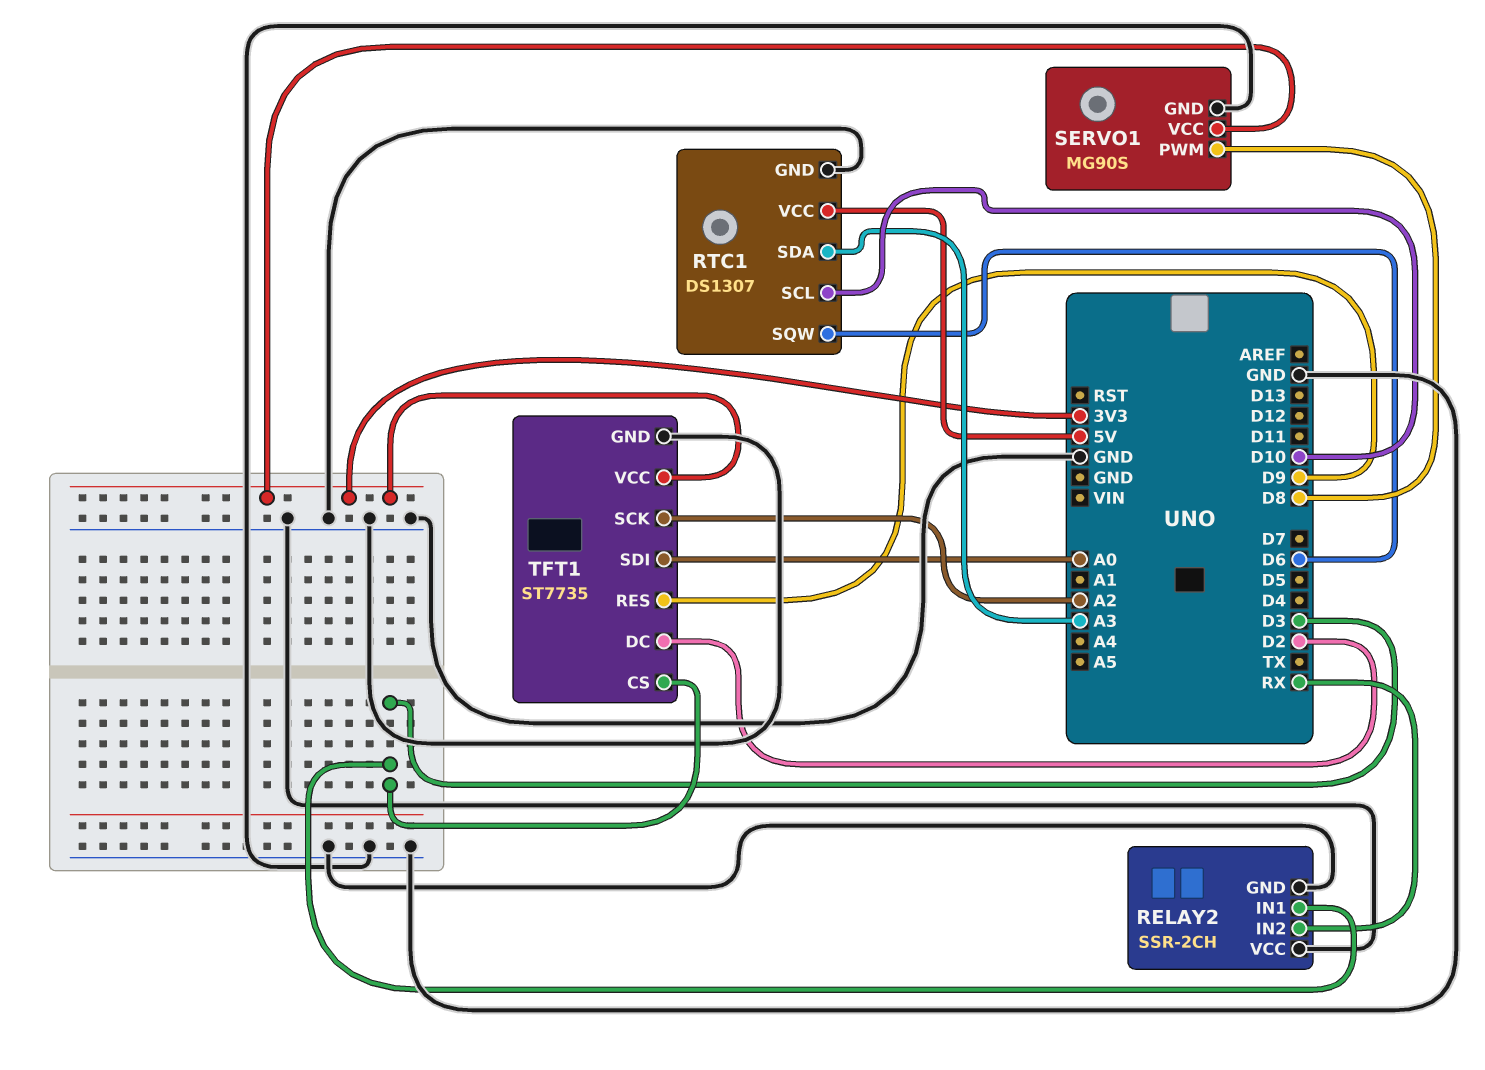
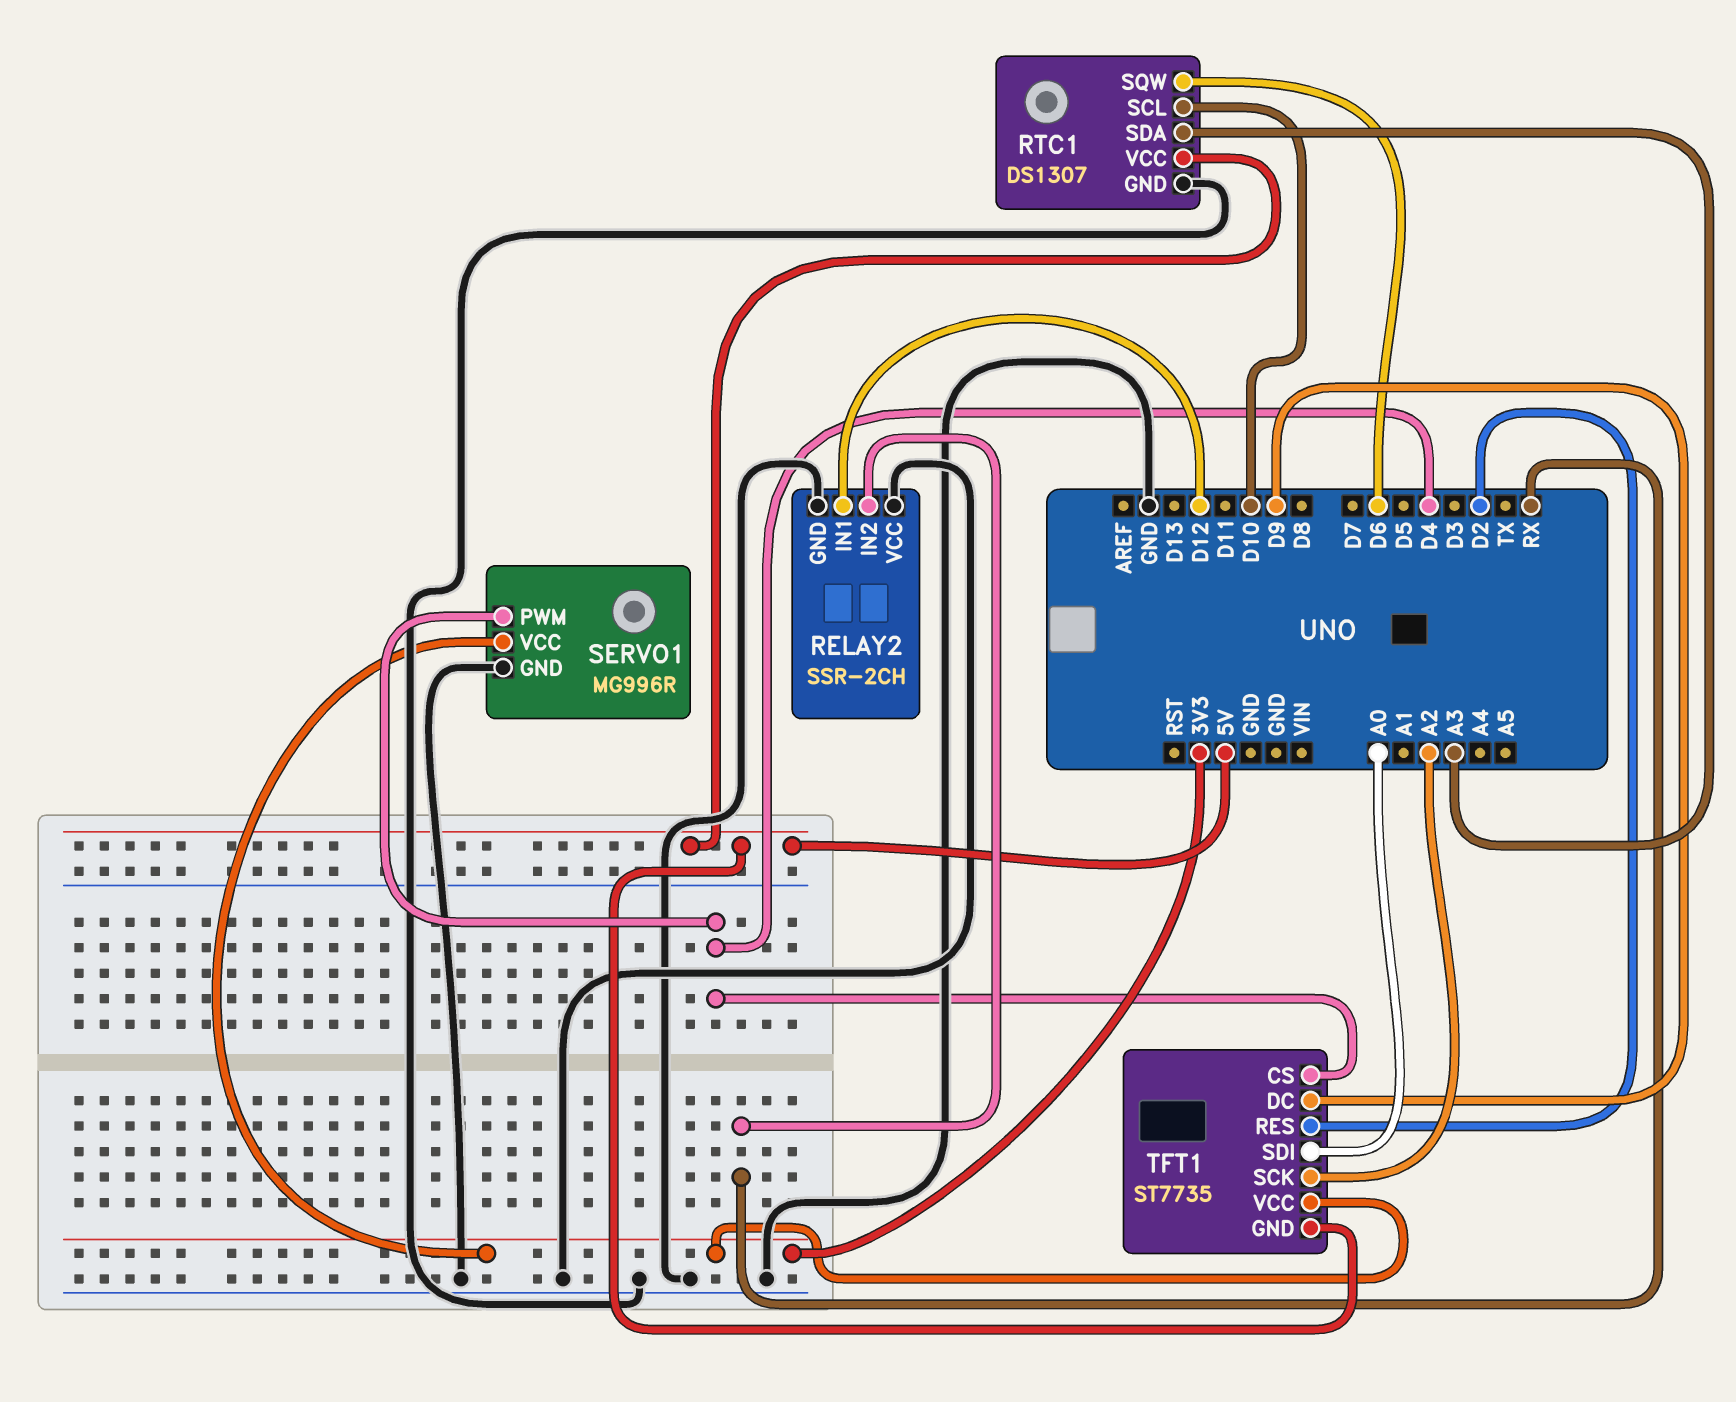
RELAY2 pin IN1: D3 -> D12
SERVO1: MG90S -> MG996R
SERVO1 pin PWM: D8 -> D4
TFT1 pin CS: D3 -> D4
TFT1 pin DC: D2 -> D9
TFT1 pin GND: GND -> 5V
TFT1 pin RES: D9 -> D2

